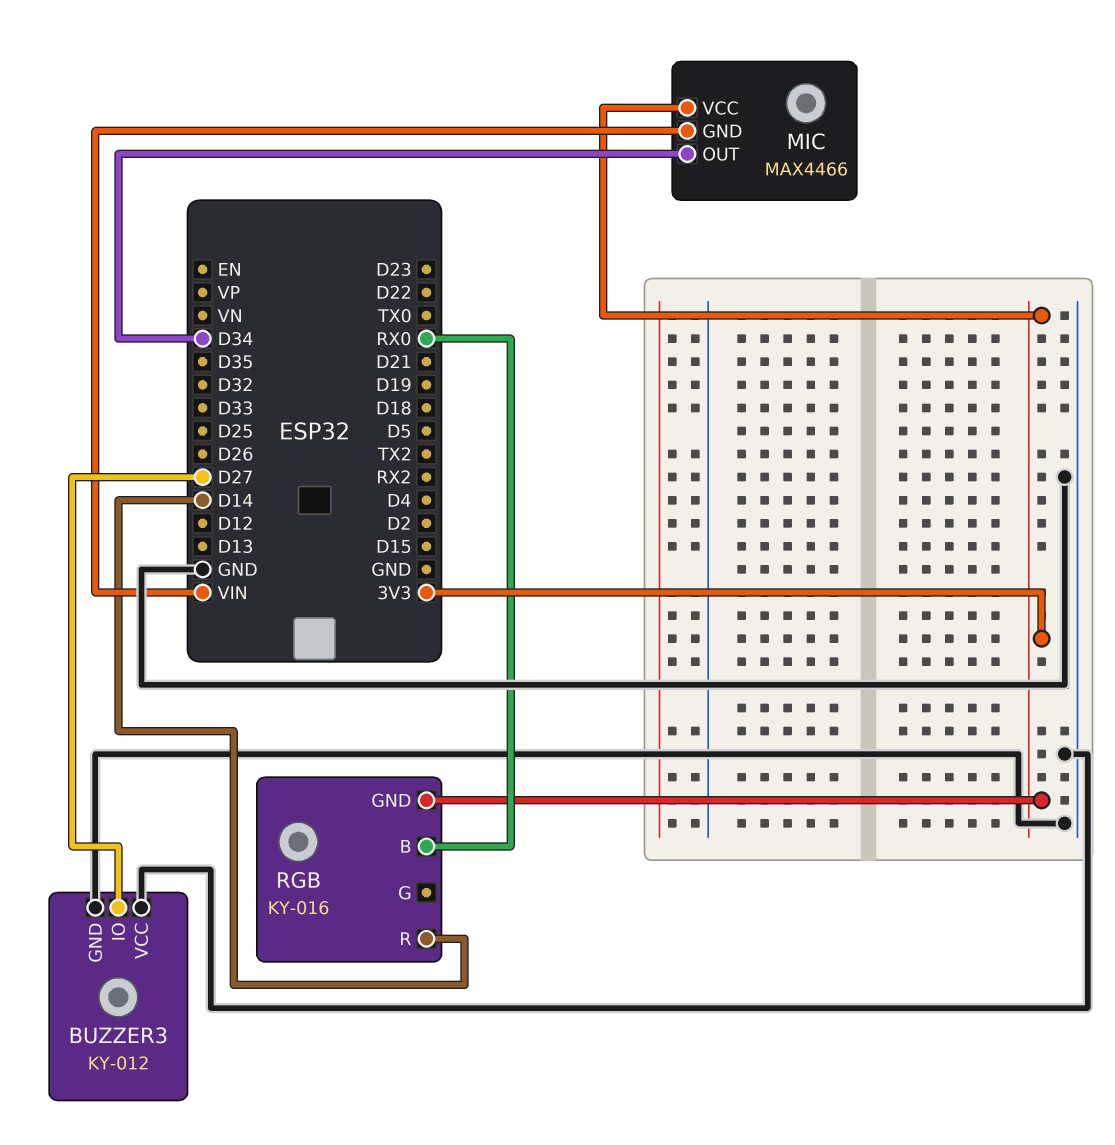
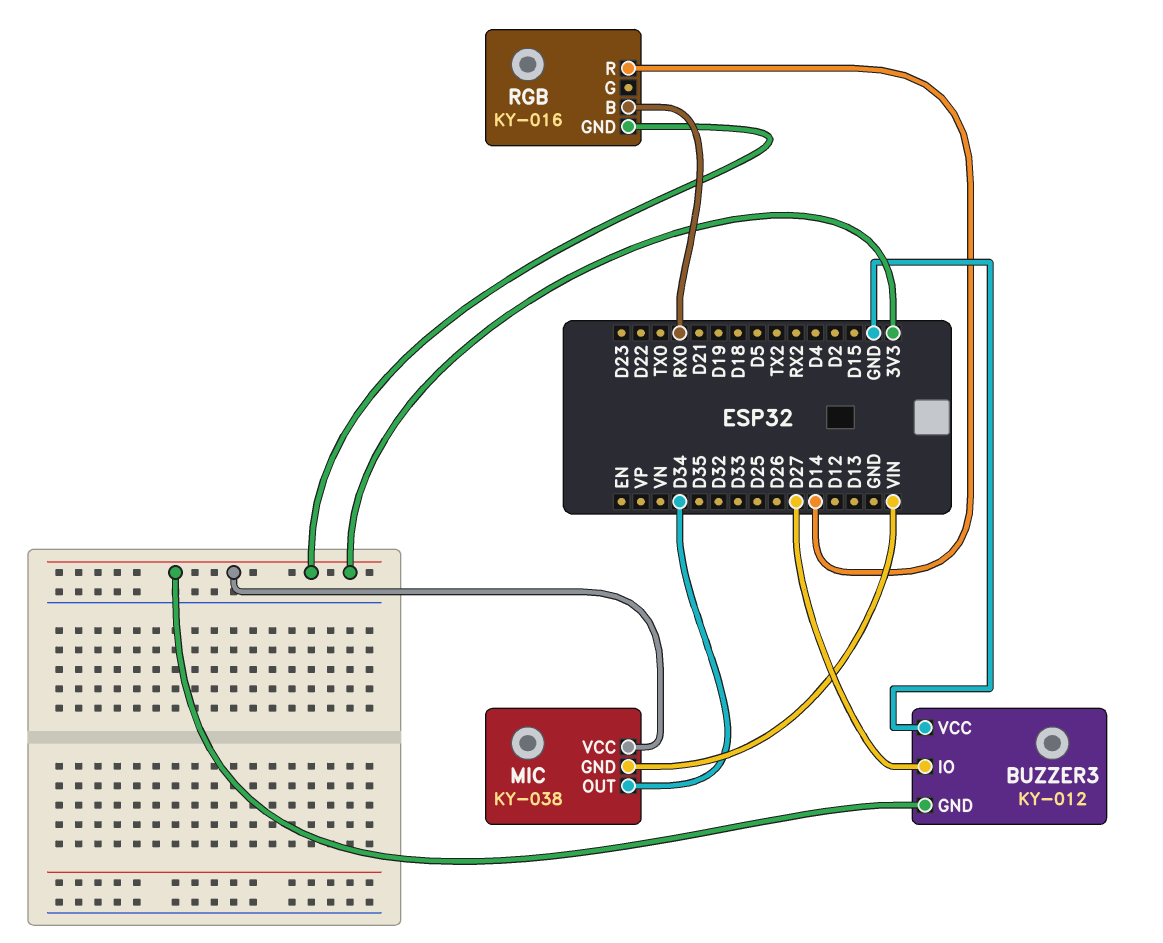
BUZZER3 pin GND: GND -> 3V3
MIC: MAX4466 -> KY-038

